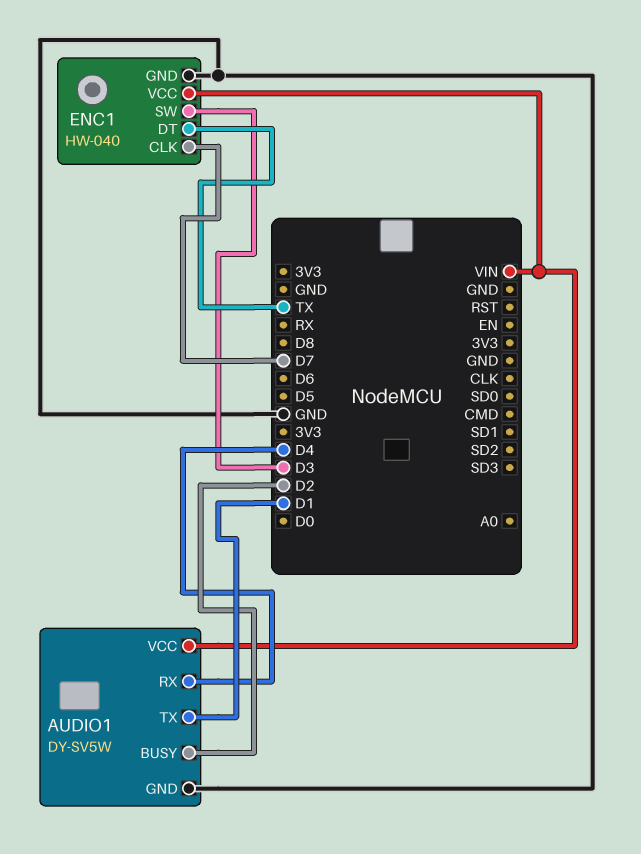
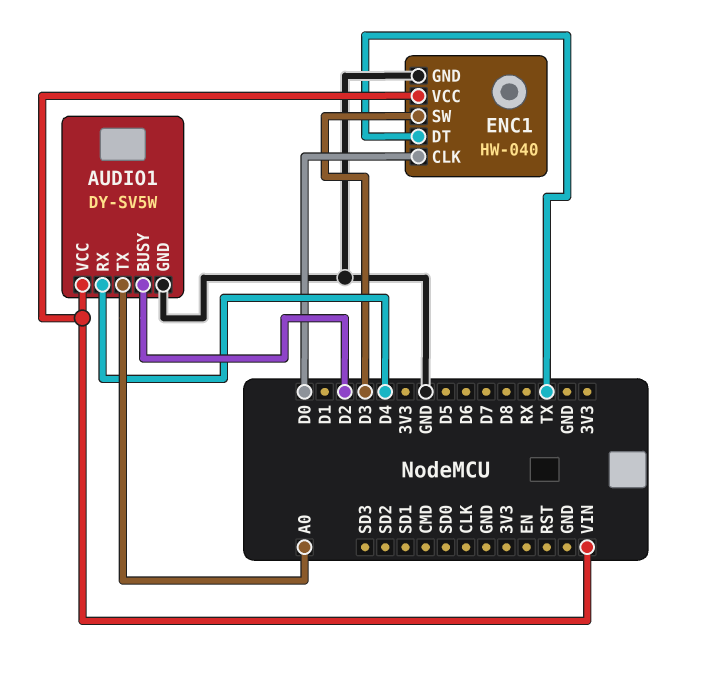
AUDIO1 pin TX: D1 -> A0
ENC1 pin CLK: D7 -> D0

